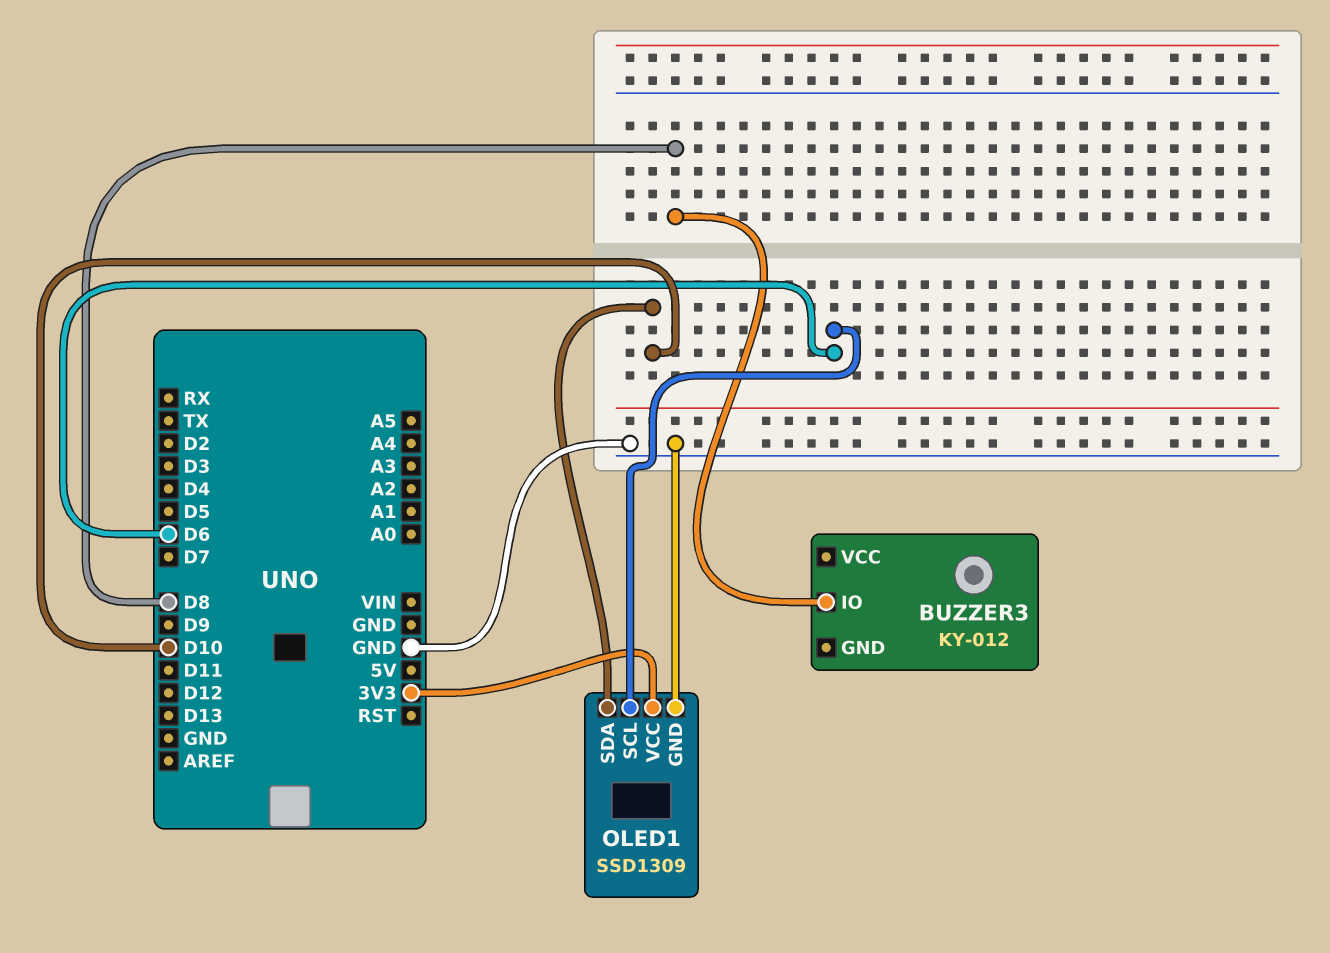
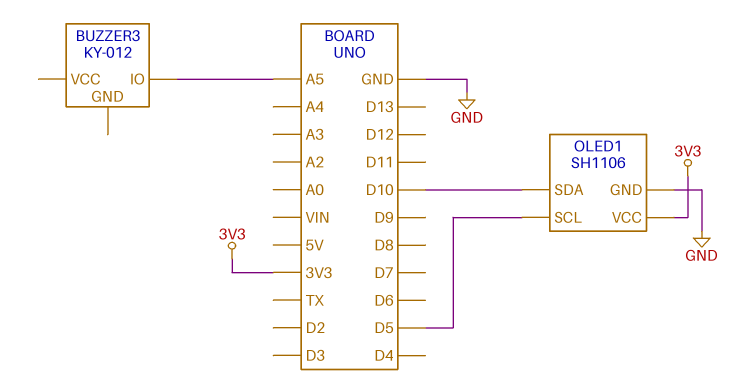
BUZZER3 pin IO: D8 -> A5
OLED1: SSD1309 -> SH1106
OLED1 pin SCL: D6 -> D5

